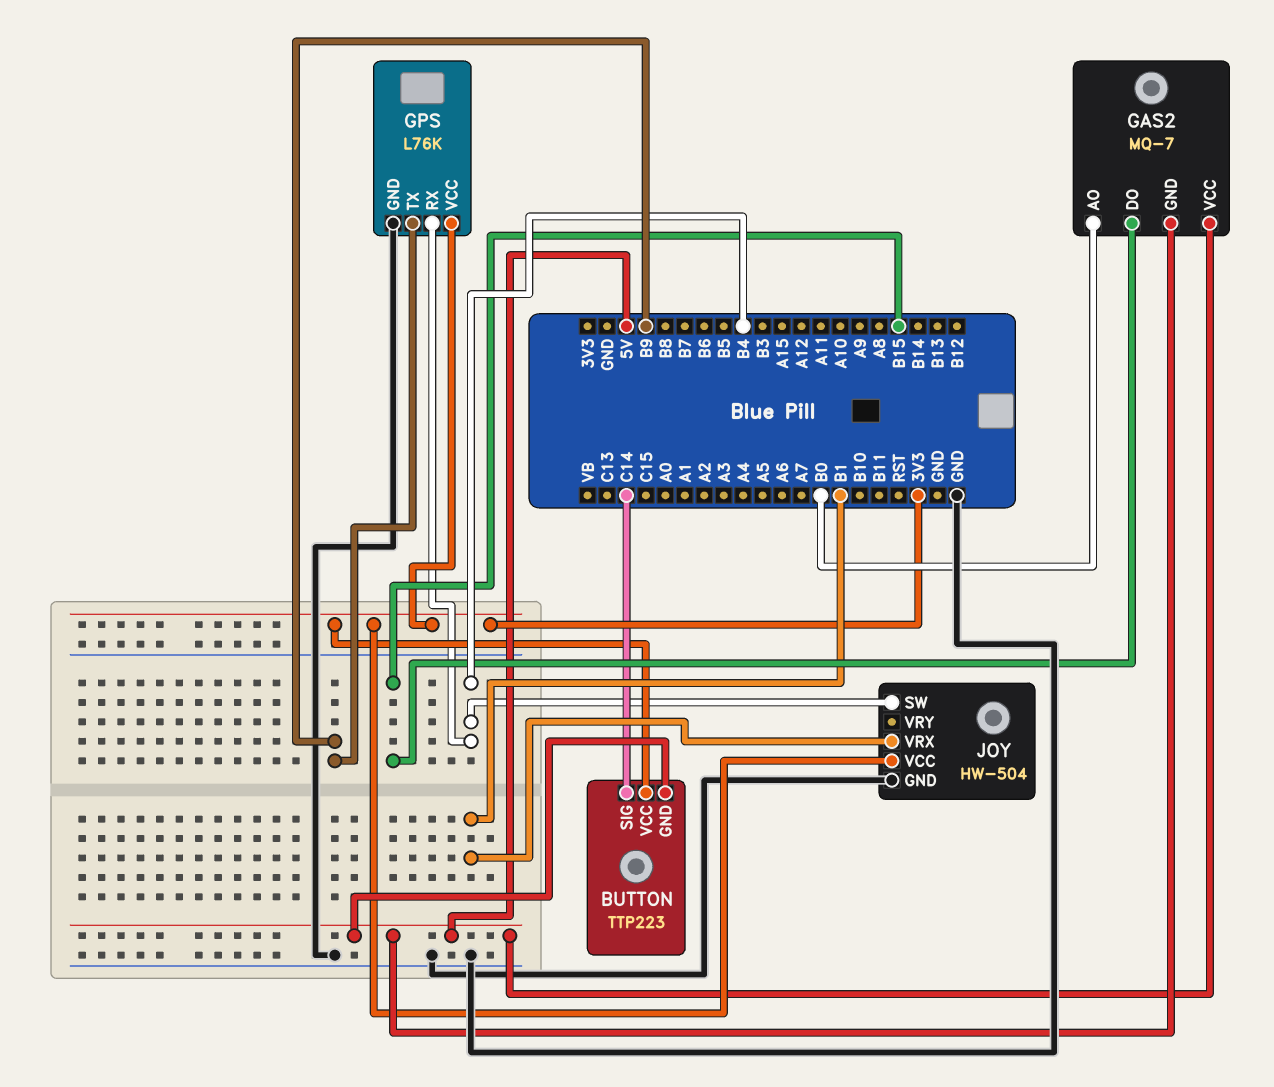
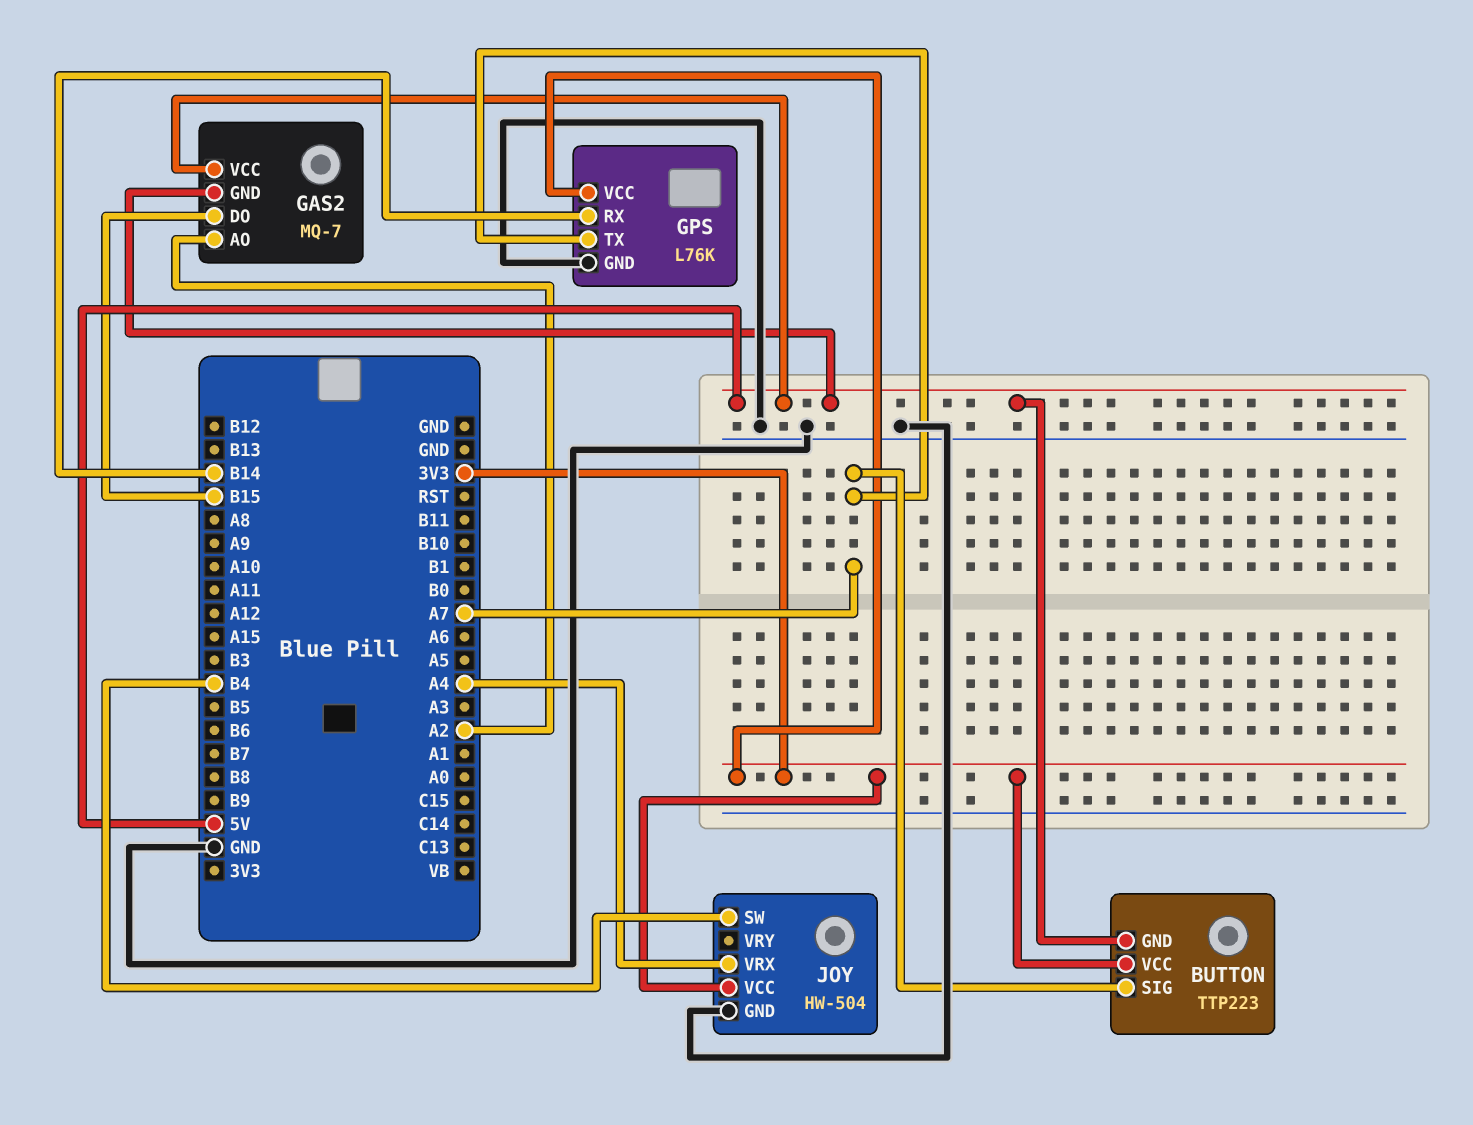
BUTTON pin SIG: C14 -> A7
GAS2 pin AO: B0 -> A2
GPS pin RX: B4 -> B14
GPS pin TX: B9 -> A7
JOY pin VRX: B1 -> A4

